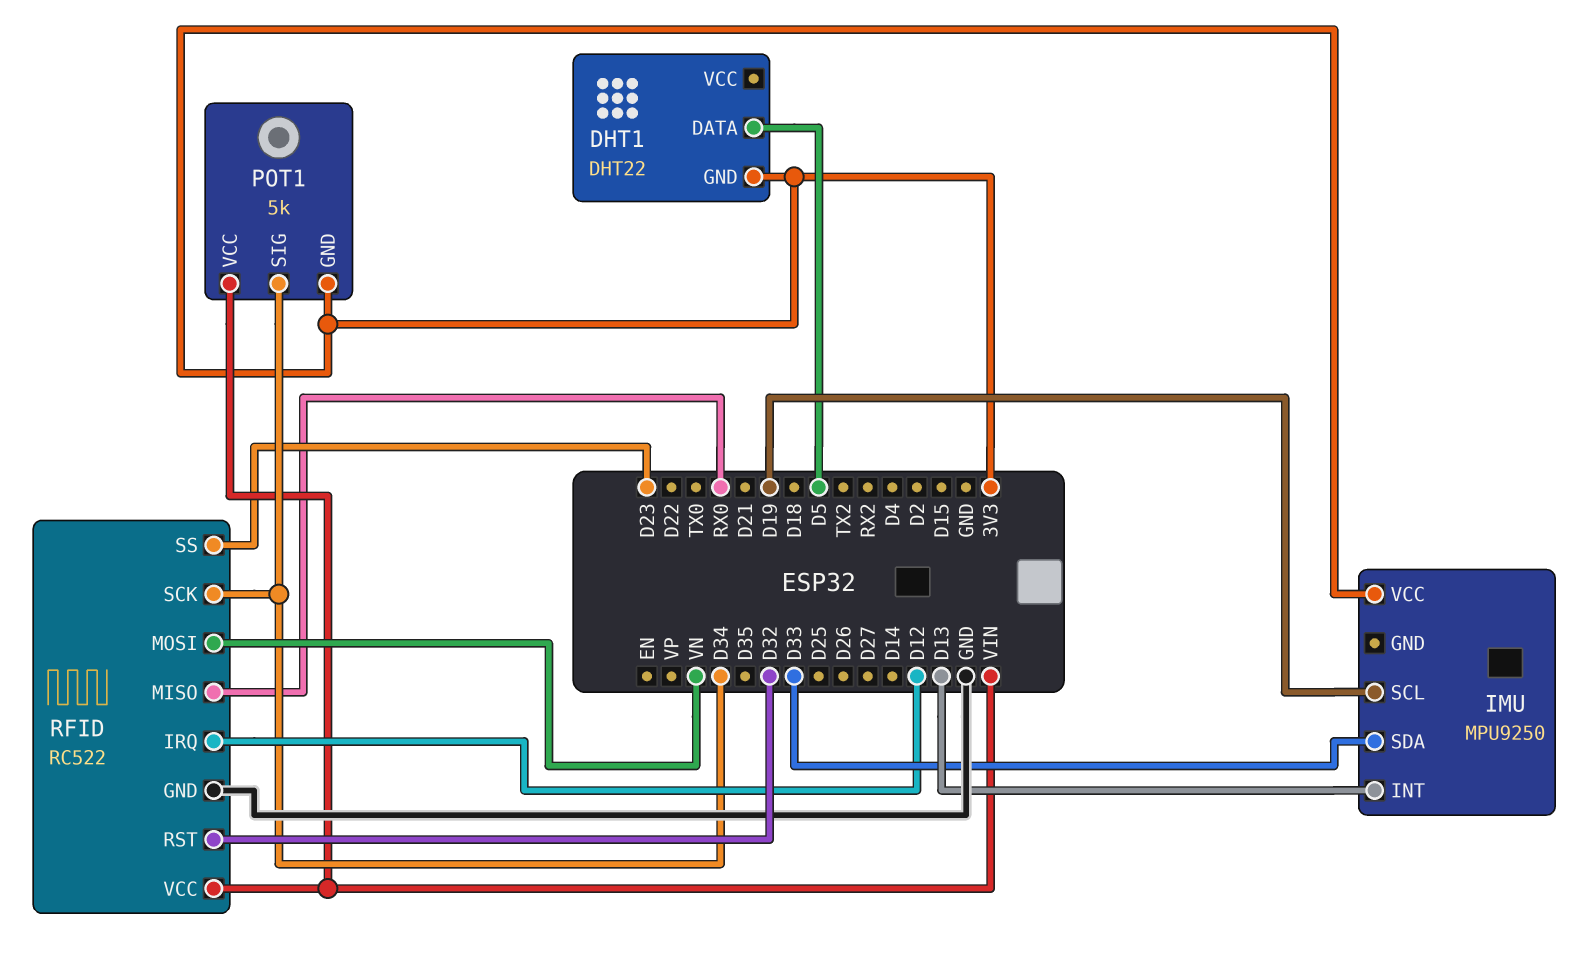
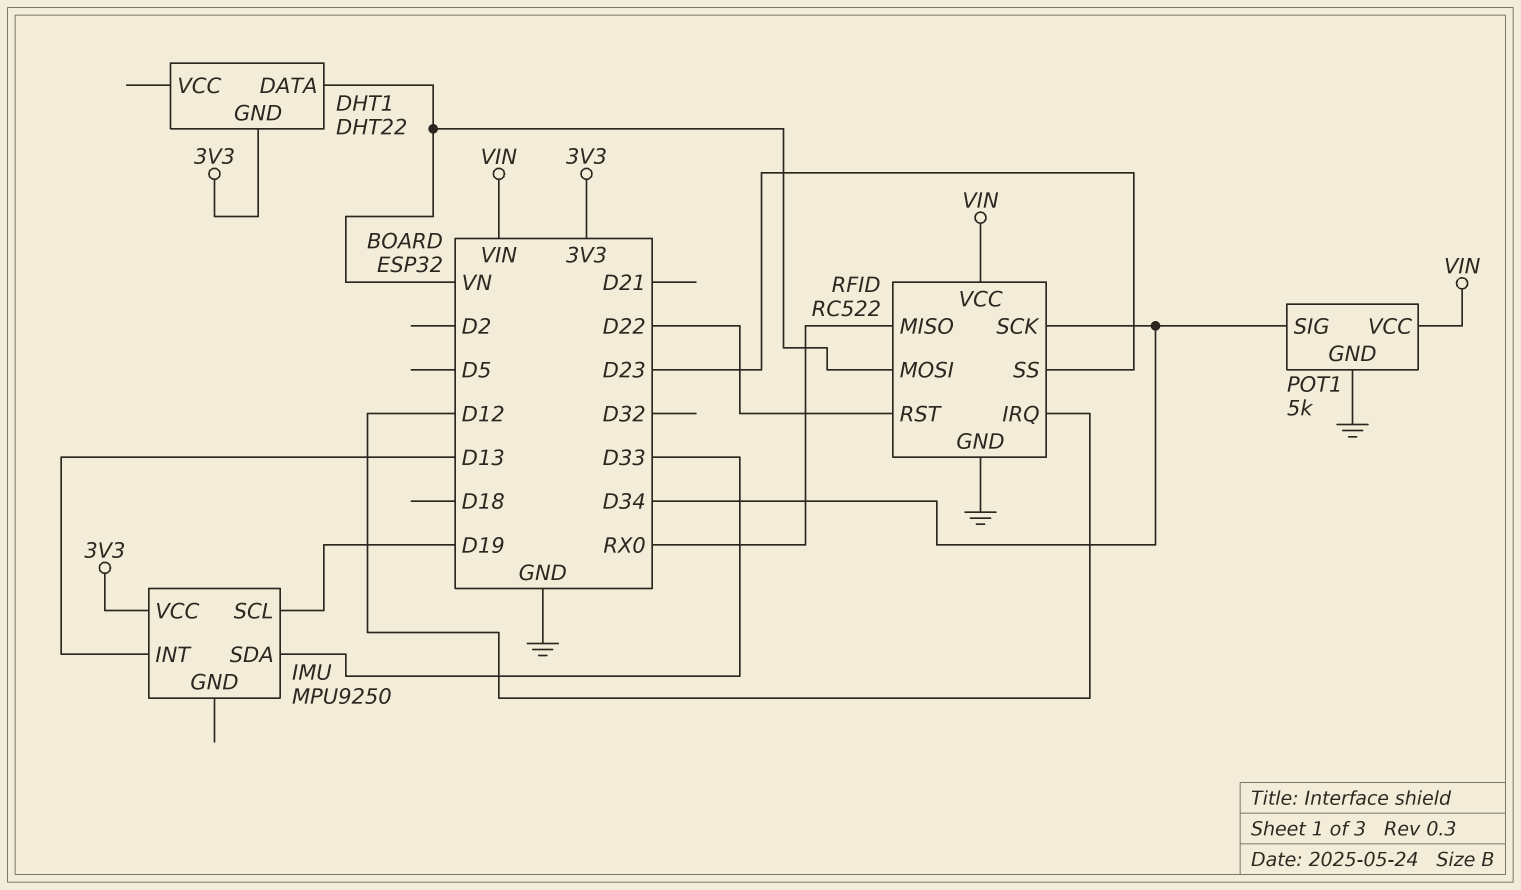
DHT1 pin DATA: D5 -> VN
POT1 pin GND: 3V3 -> GND
RFID pin RST: D32 -> D22

